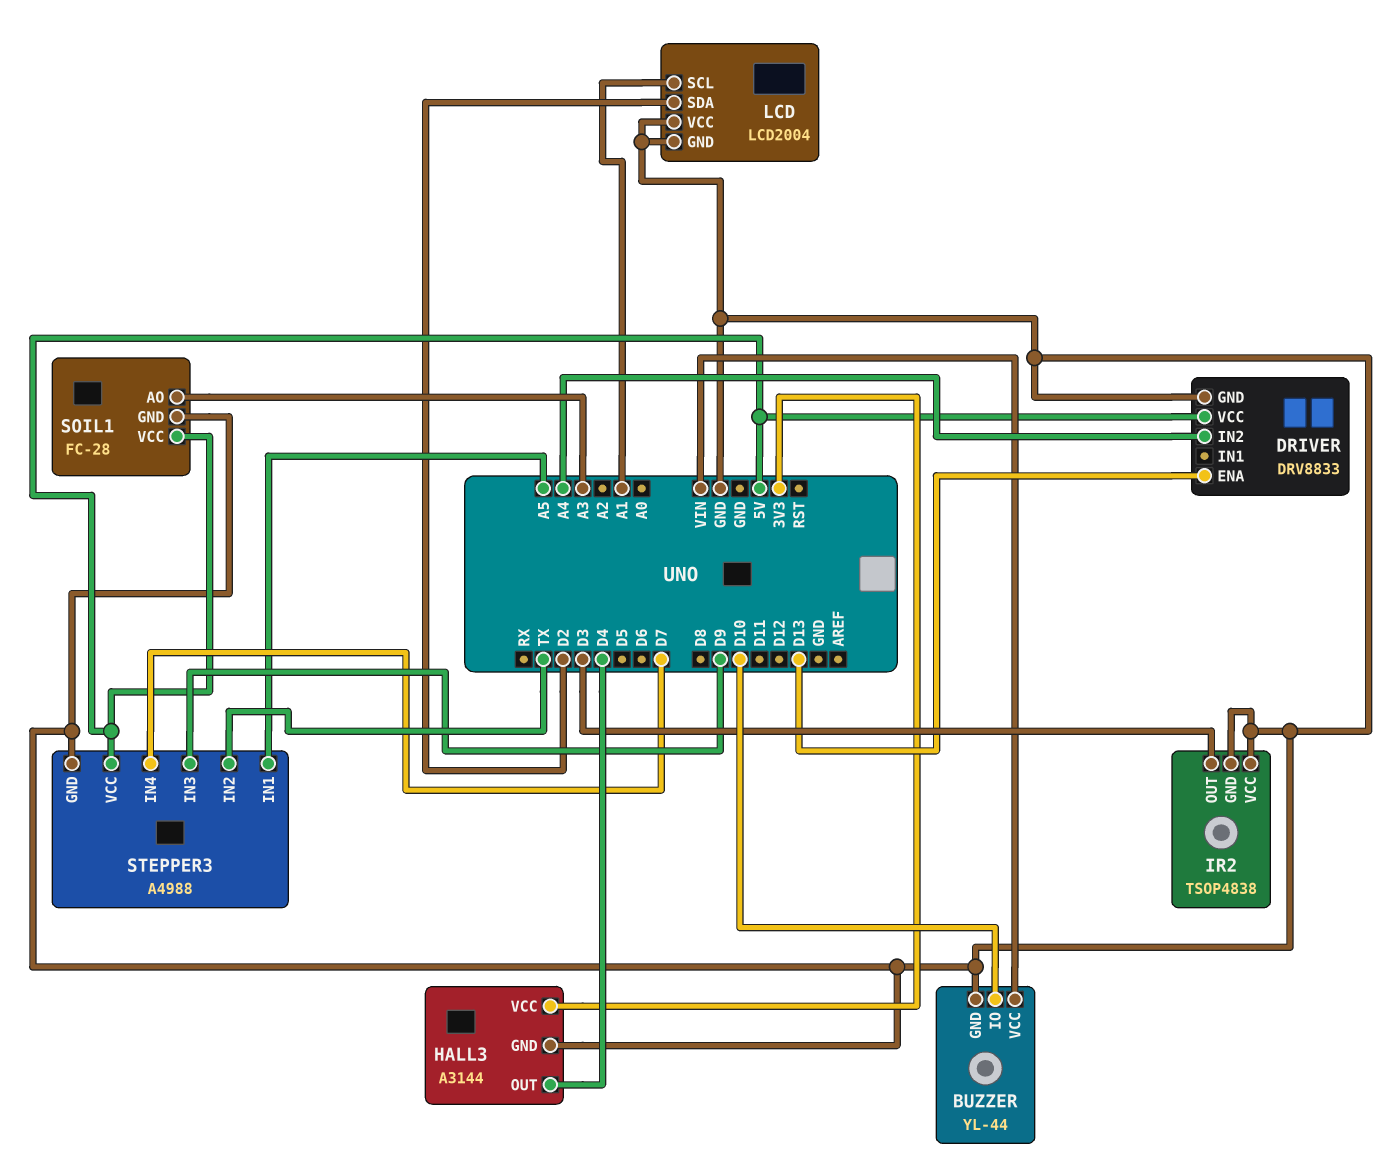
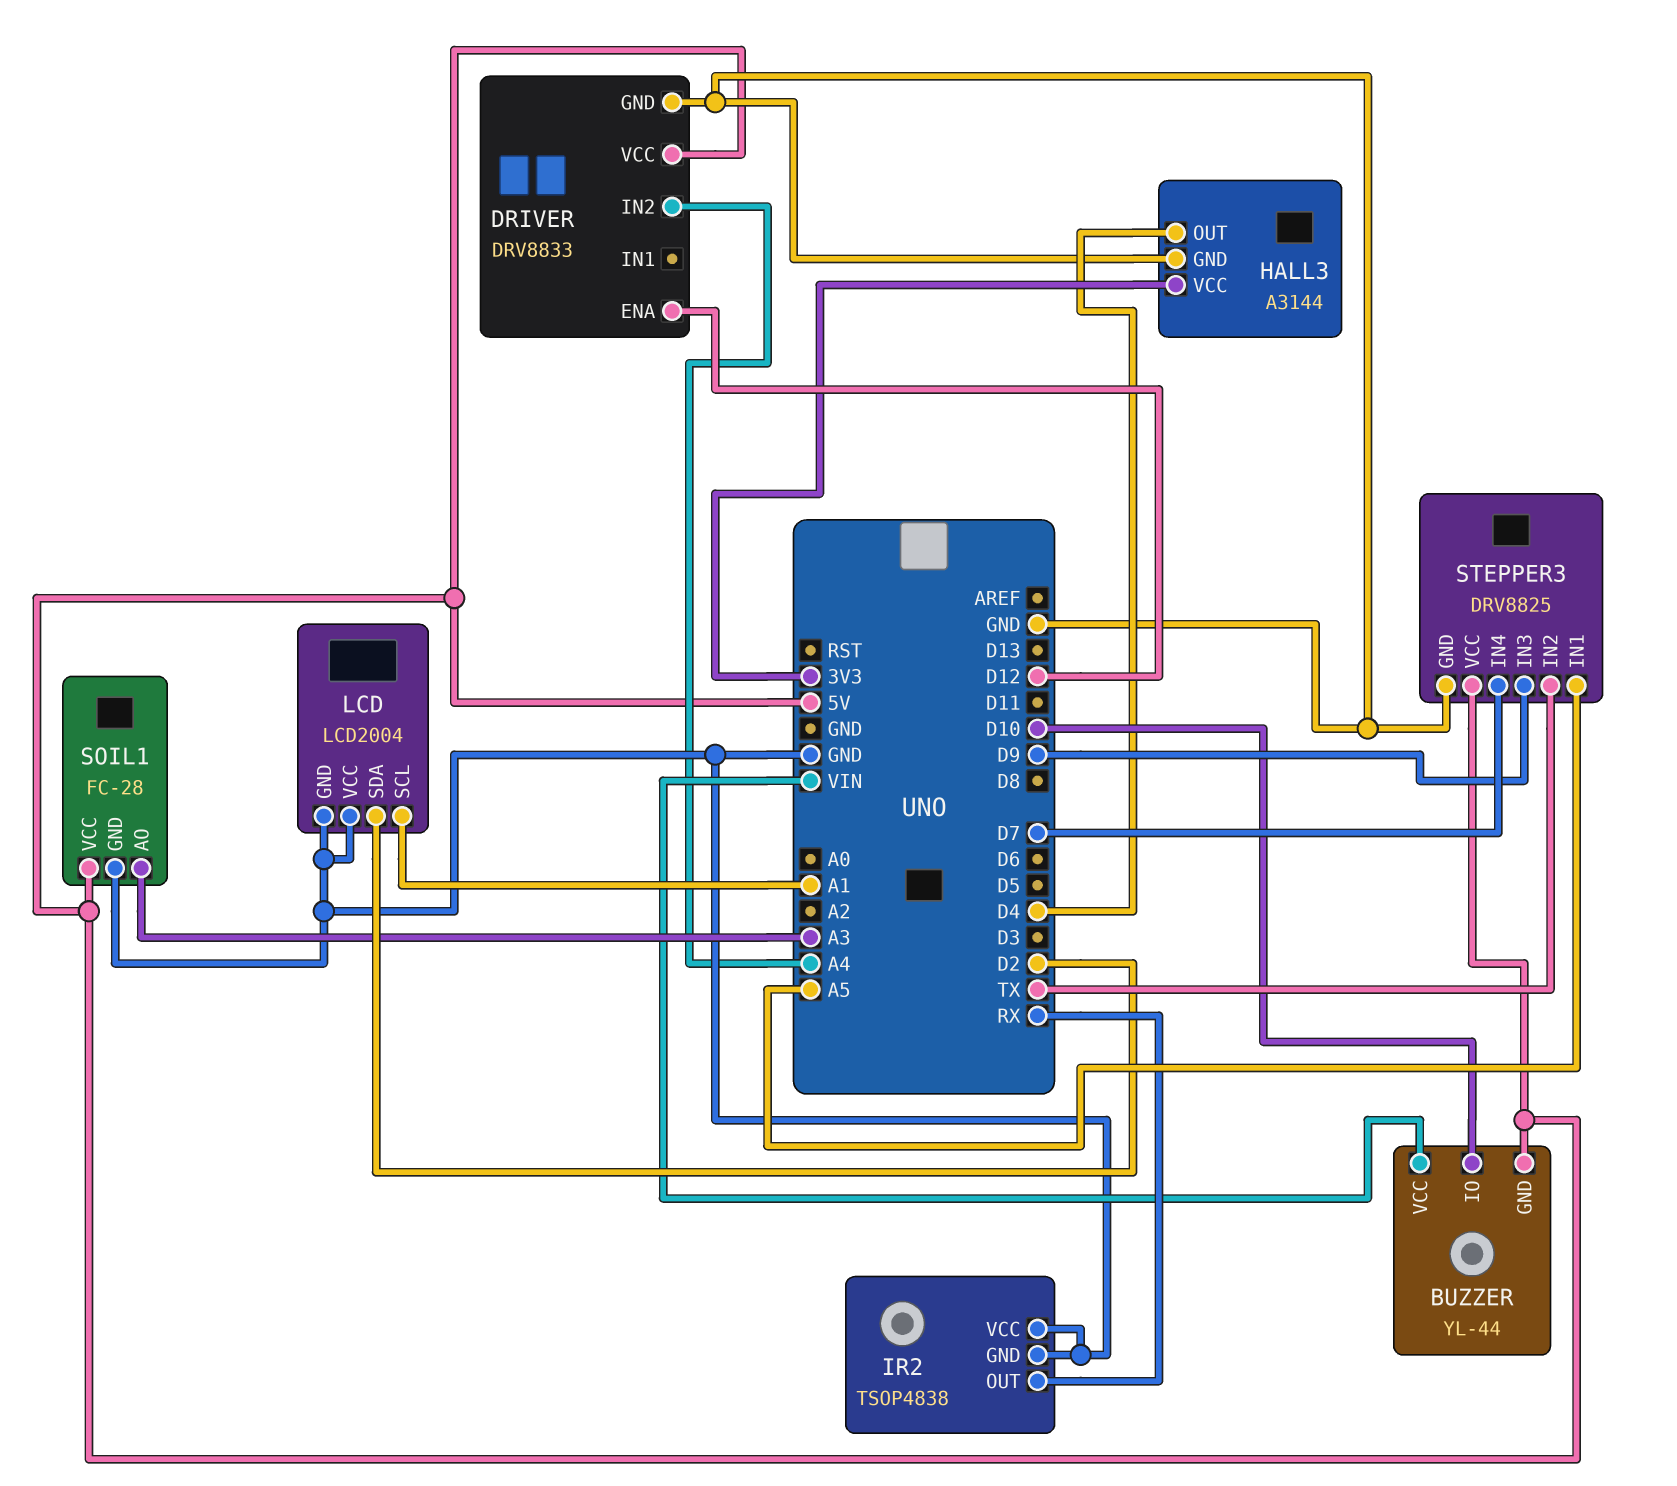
BUZZER pin GND: GND -> 5V
DRIVER pin ENA: D13 -> D12
IR2 pin OUT: D3 -> RX
STEPPER3: A4988 -> DRV8825

